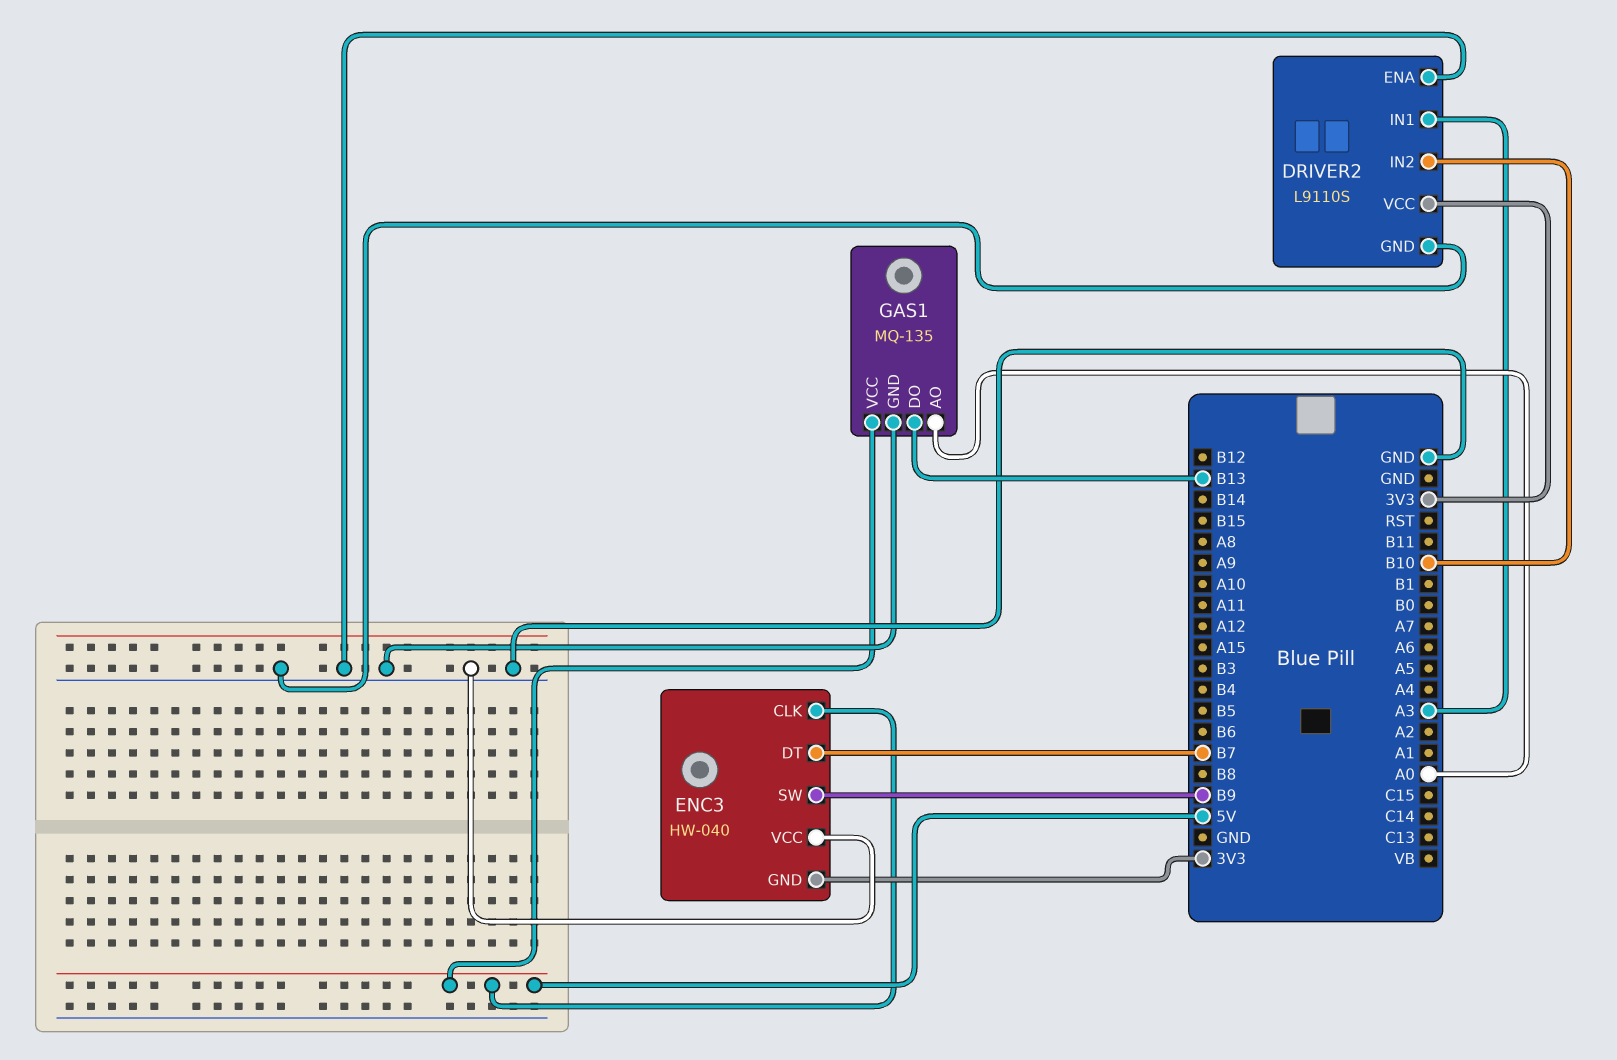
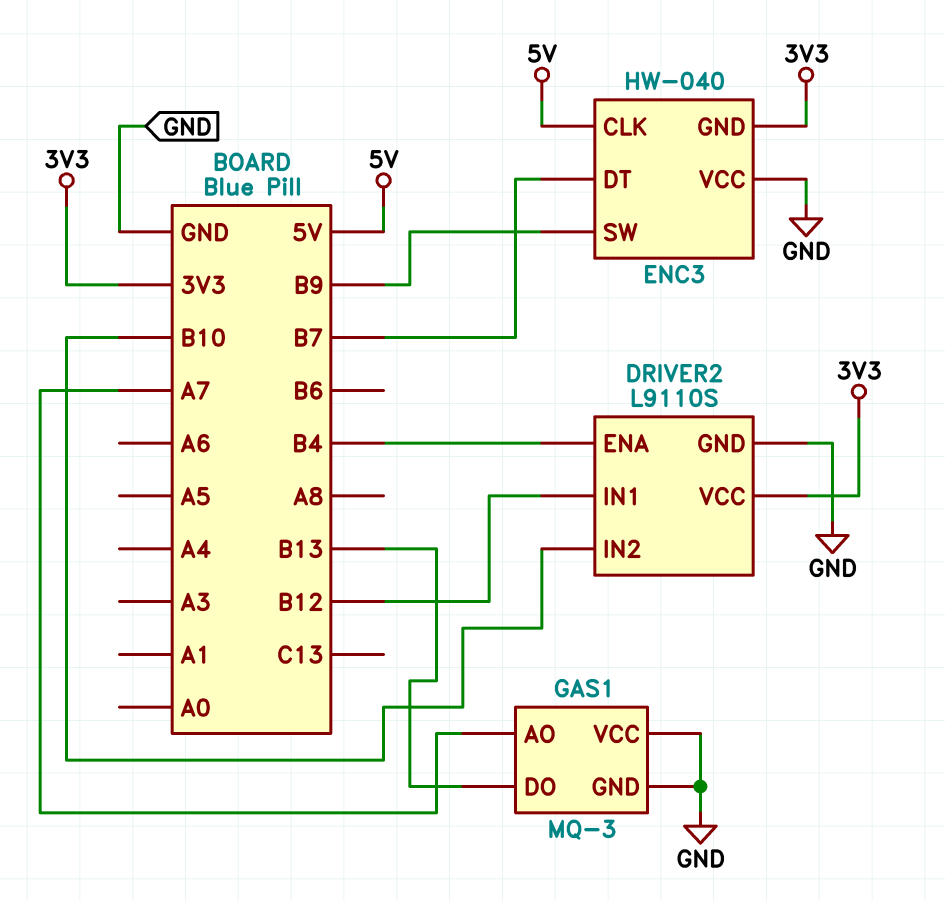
DRIVER2 pin ENA: GND -> B4
DRIVER2 pin IN1: A3 -> B12
GAS1: MQ-135 -> MQ-3
GAS1 pin AO: A0 -> A7
GAS1 pin VCC: 5V -> GND

